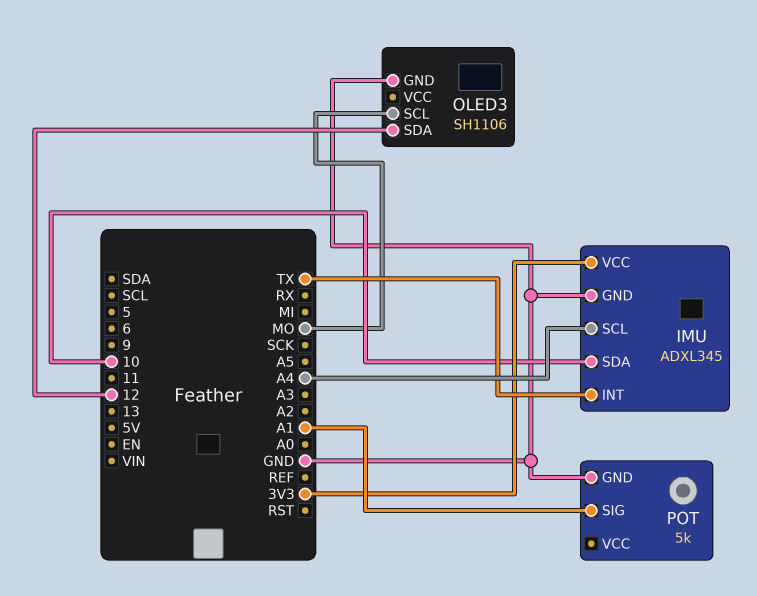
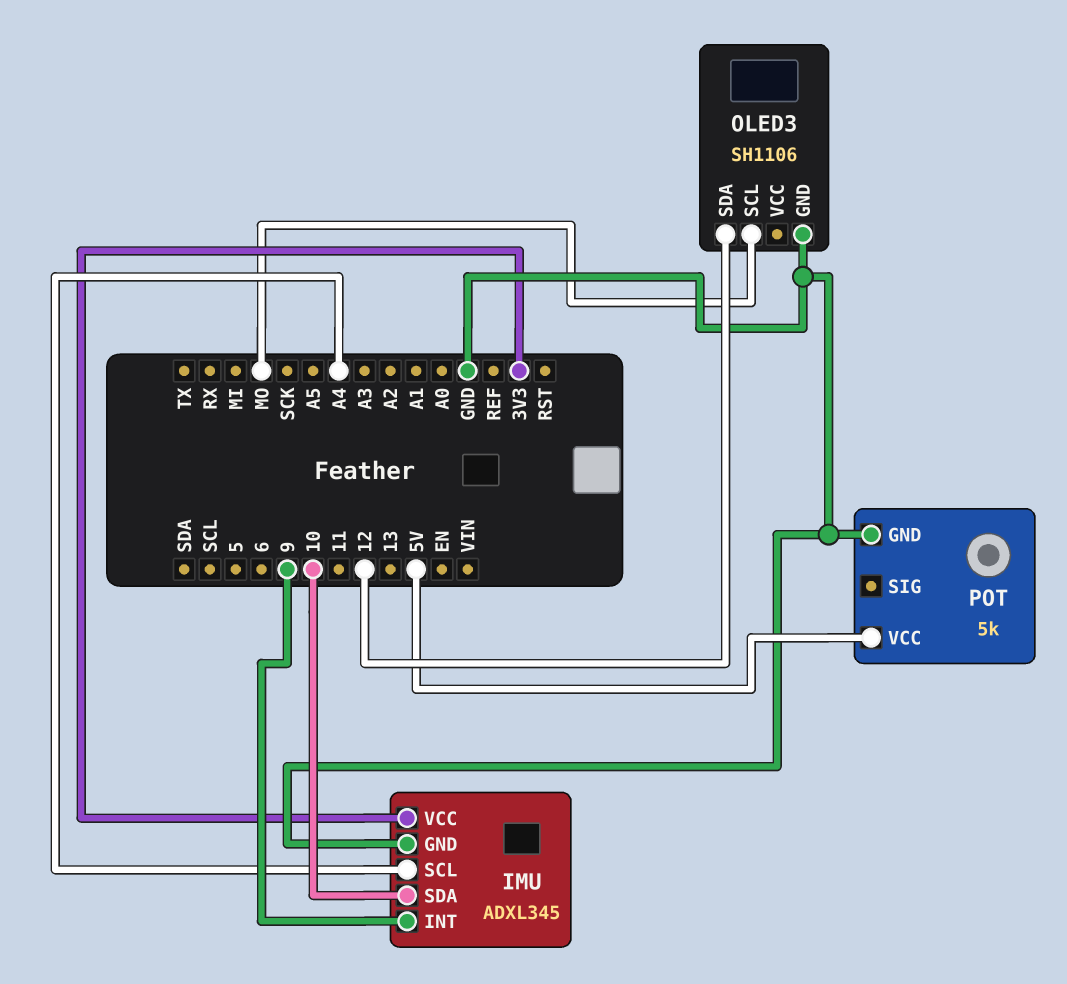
IMU pin INT: TX -> 9
POT pin SIG: A1 -> none
POT pin VCC: none -> 5V

